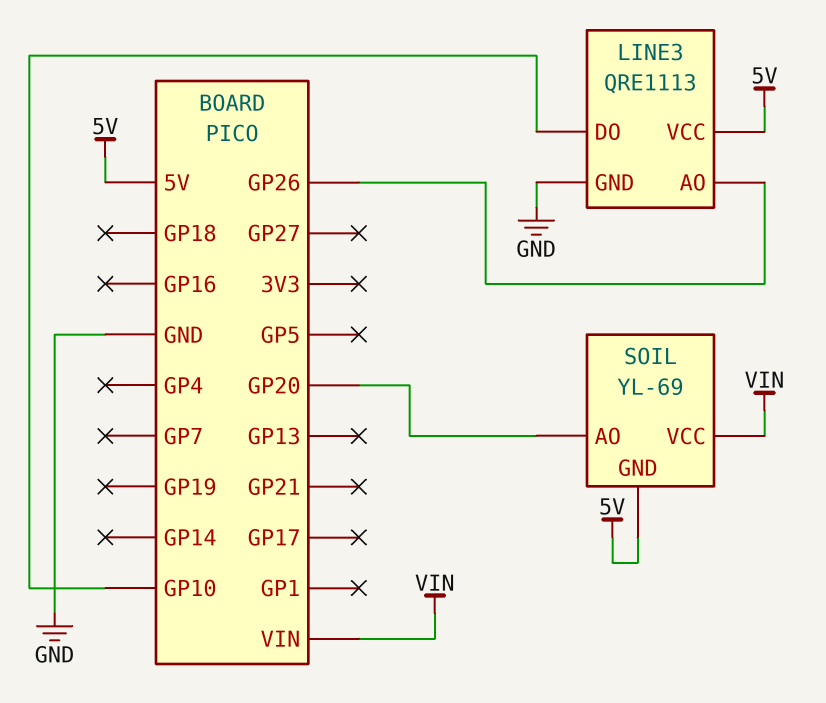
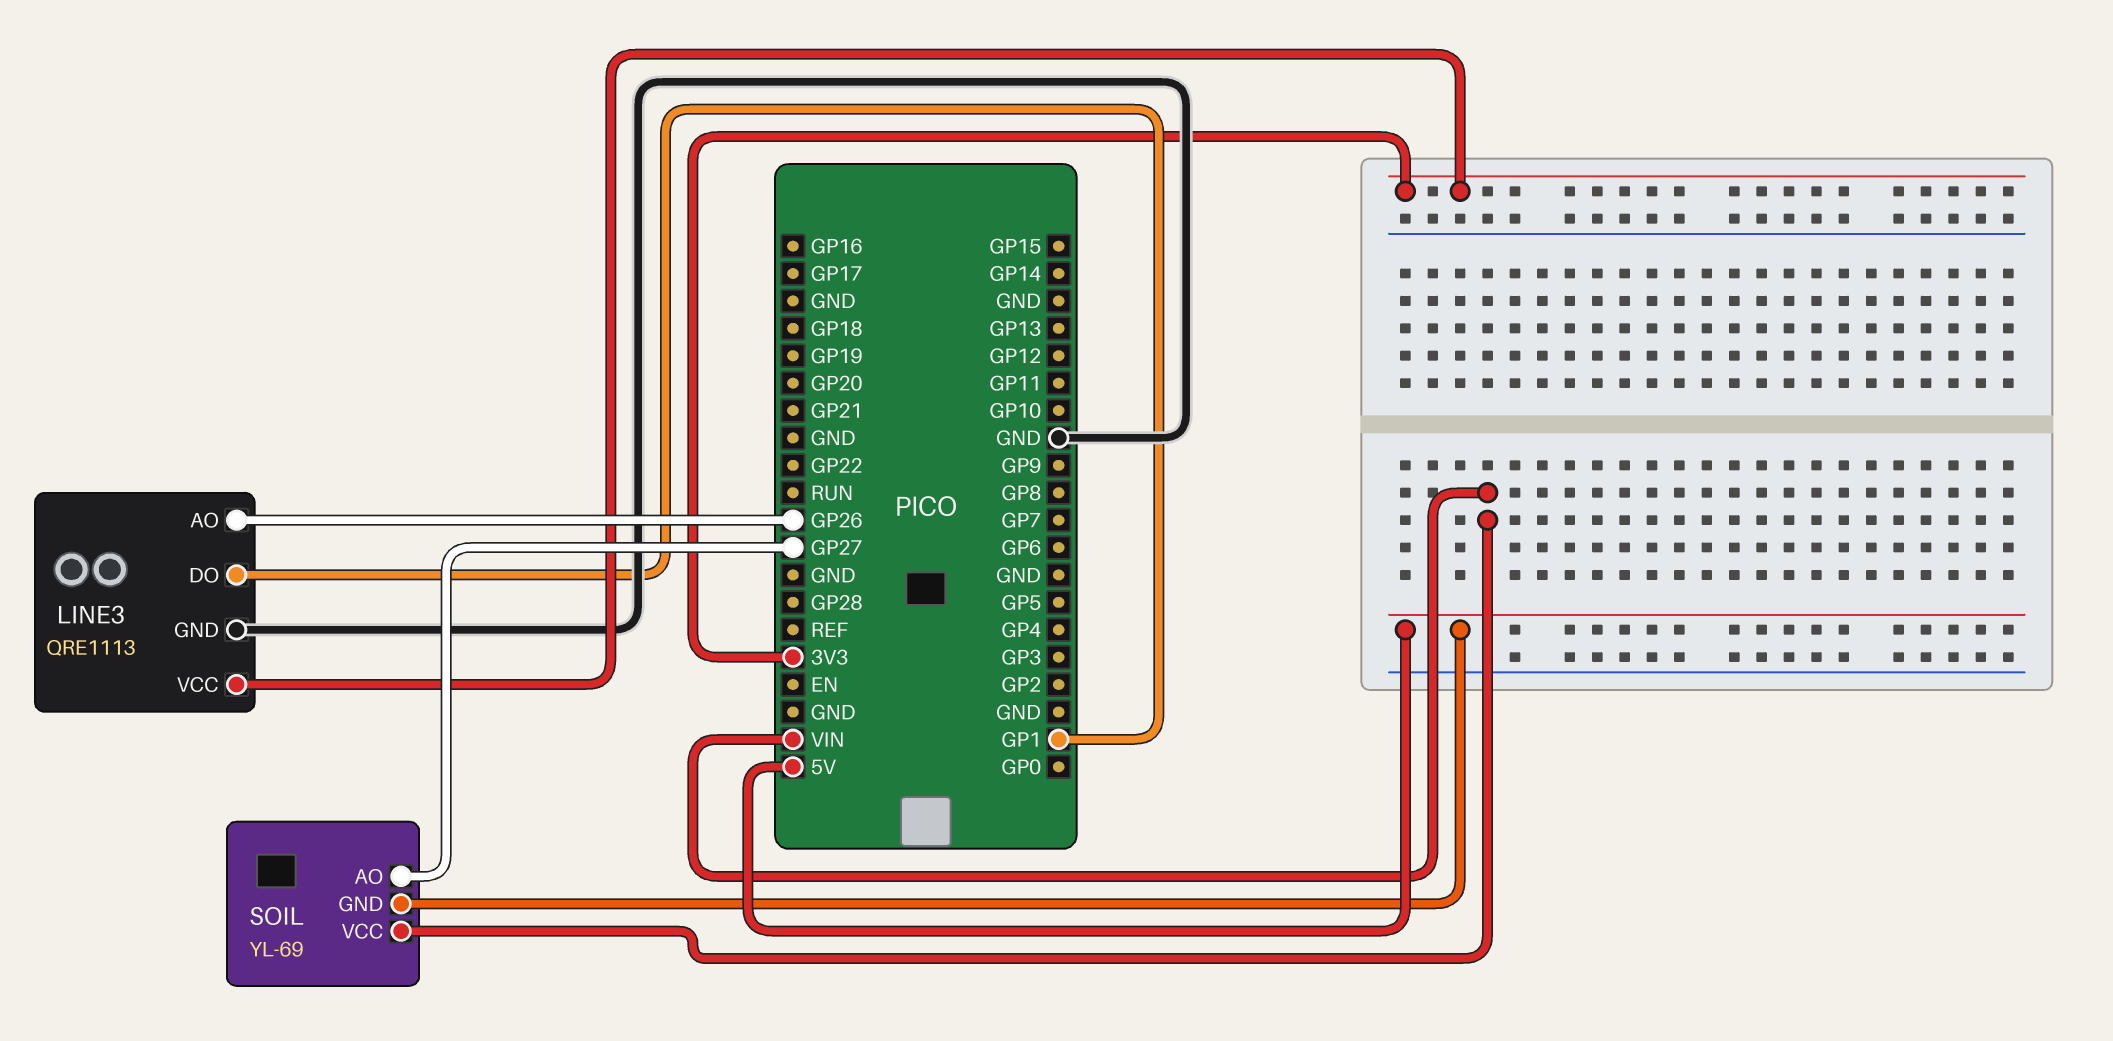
LINE3 pin DO: GP10 -> GP1
LINE3 pin VCC: 5V -> 3V3
SOIL pin AO: GP20 -> GP27

